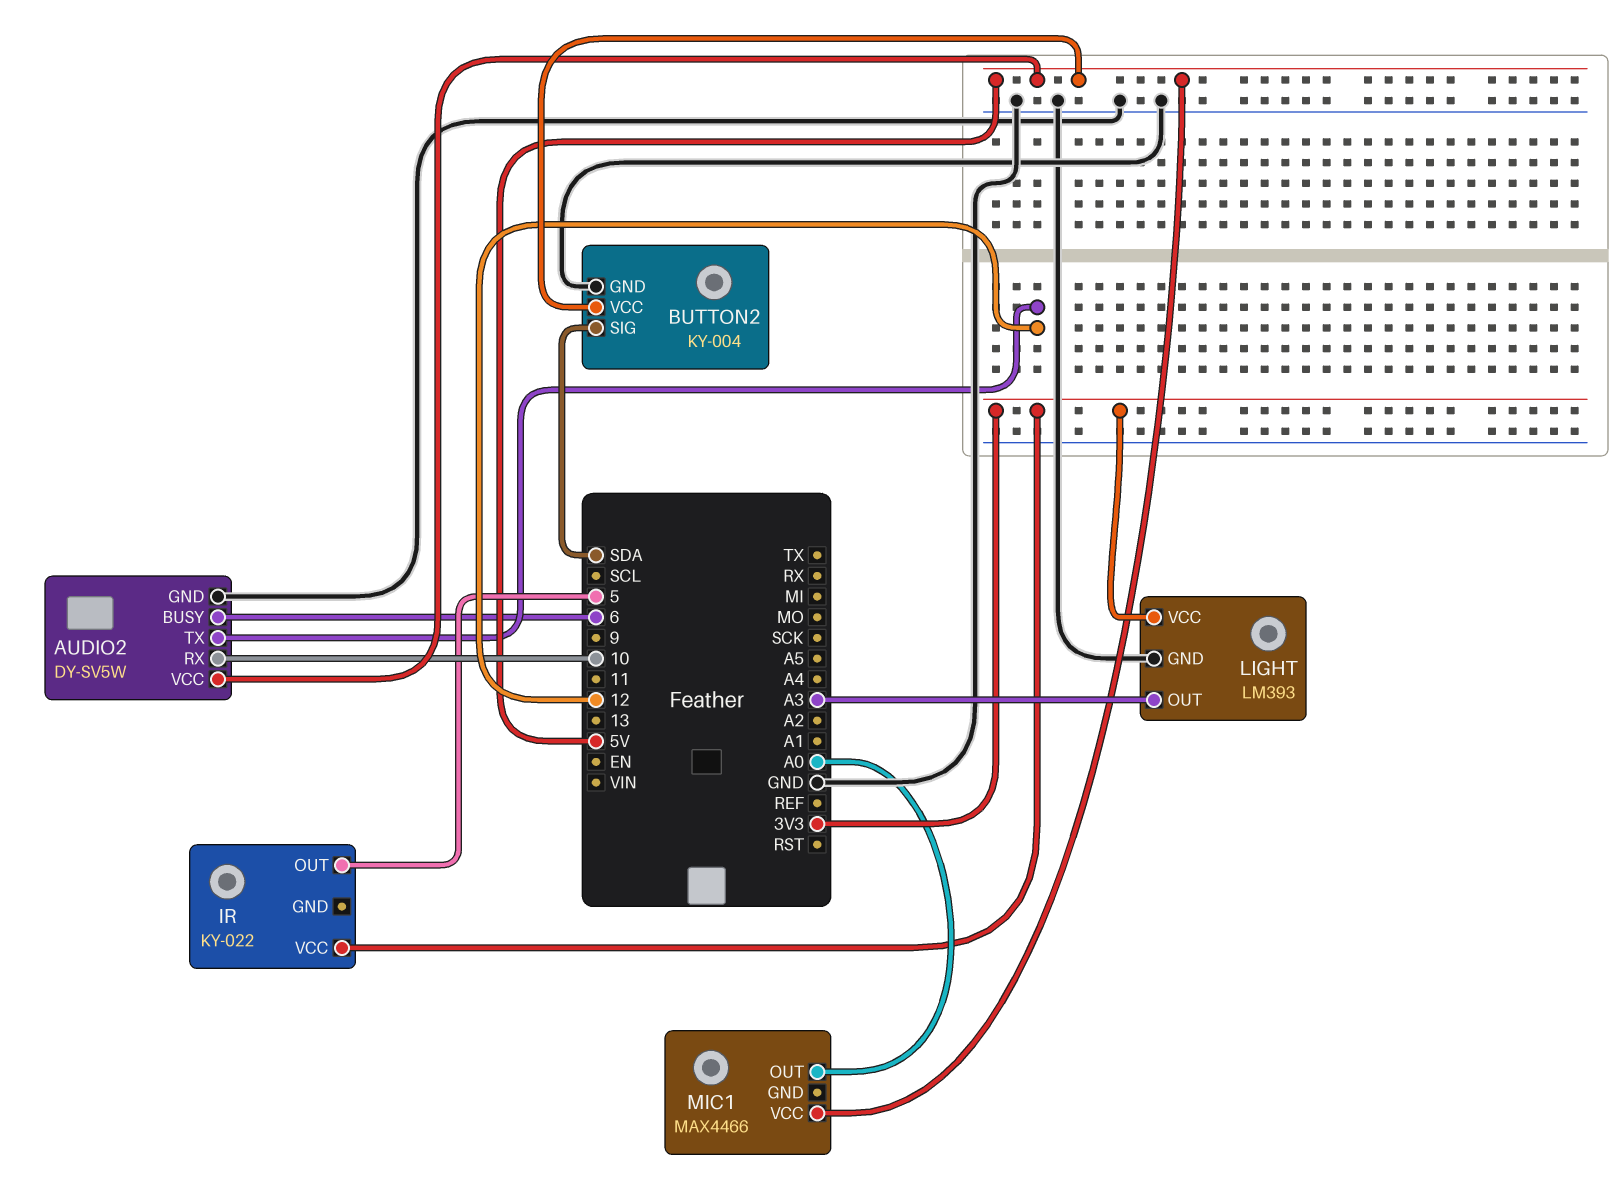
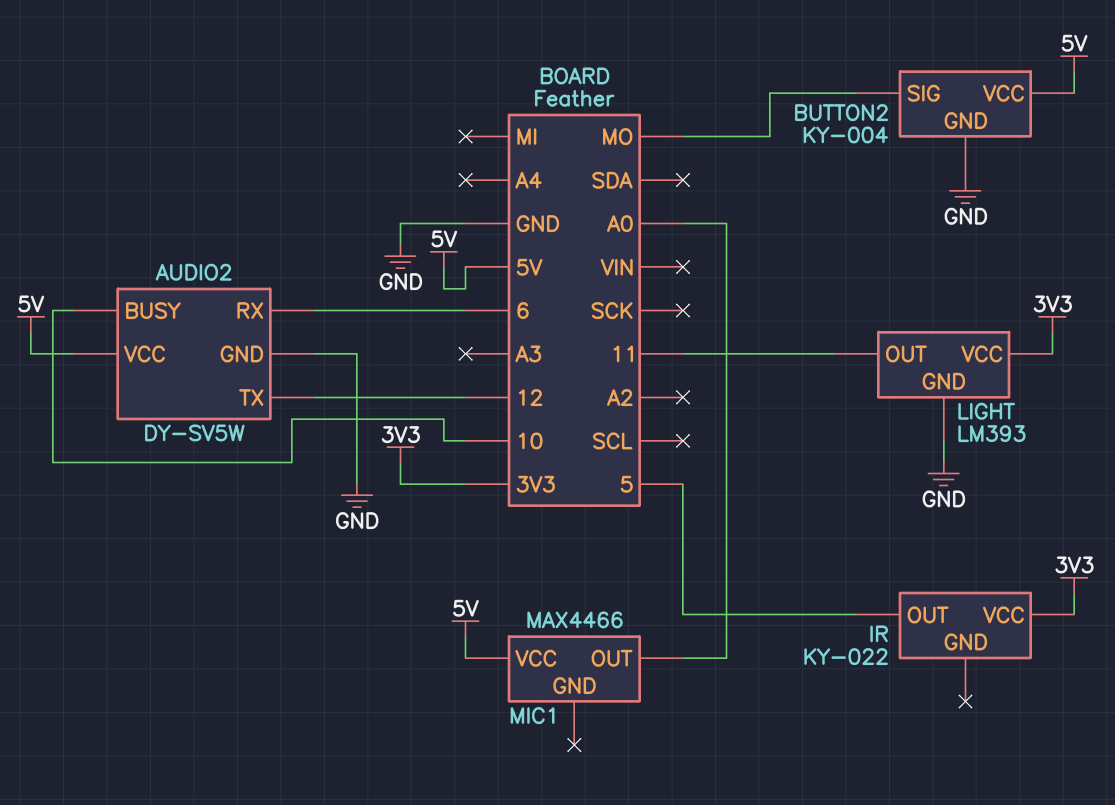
AUDIO2 pin BUSY: 6 -> 10
AUDIO2 pin RX: 10 -> 6
BUTTON2 pin SIG: SDA -> MO
LIGHT pin OUT: A3 -> 11

